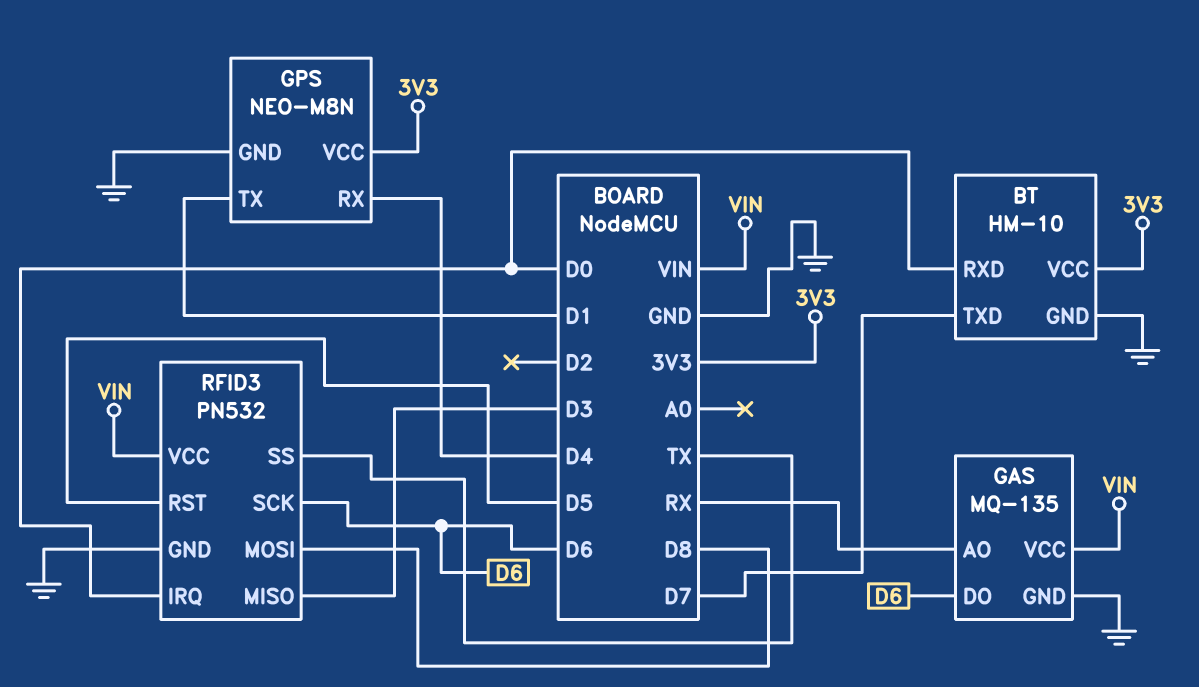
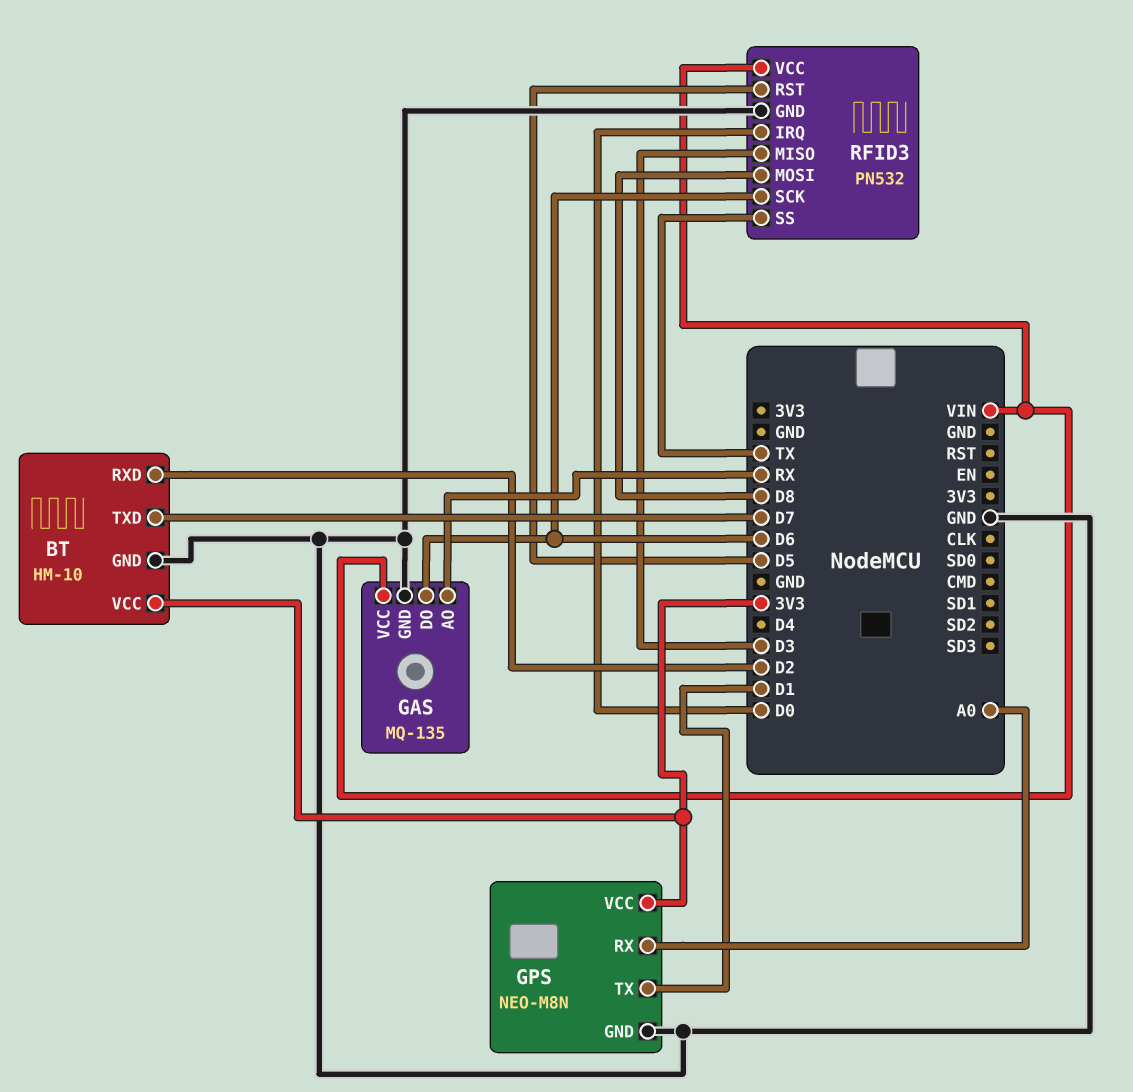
BT pin RXD: D0 -> D2
GPS pin RX: D4 -> A0

